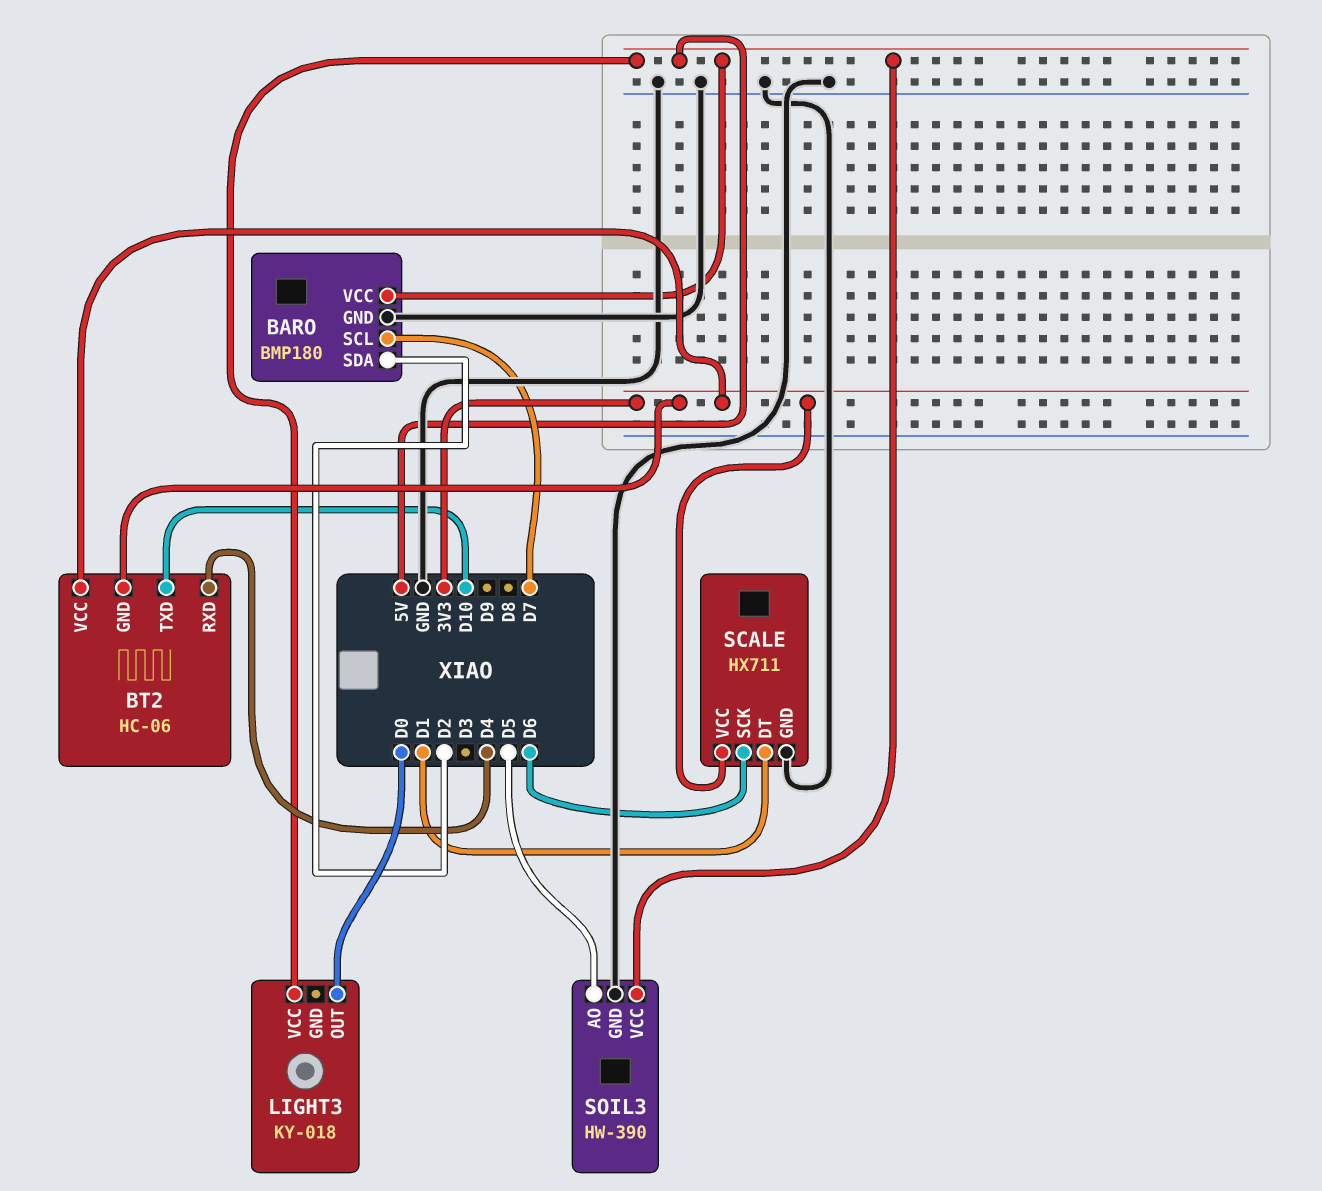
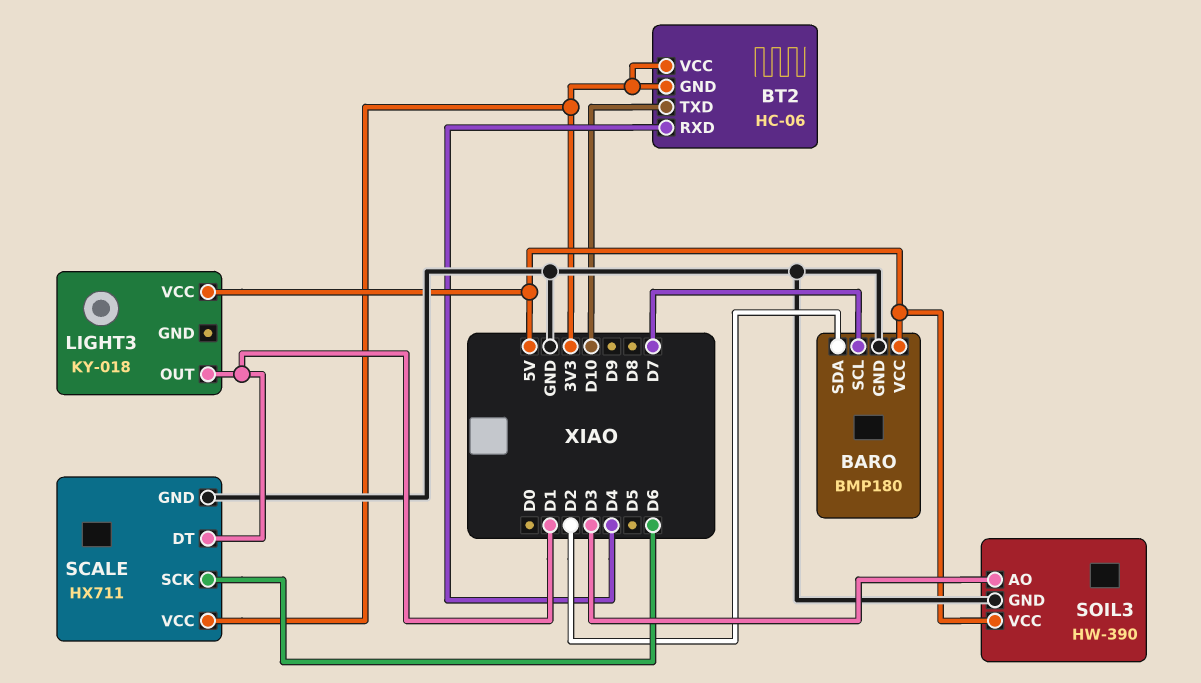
LIGHT3 pin OUT: D0 -> D1
SOIL3 pin AO: D5 -> D3

